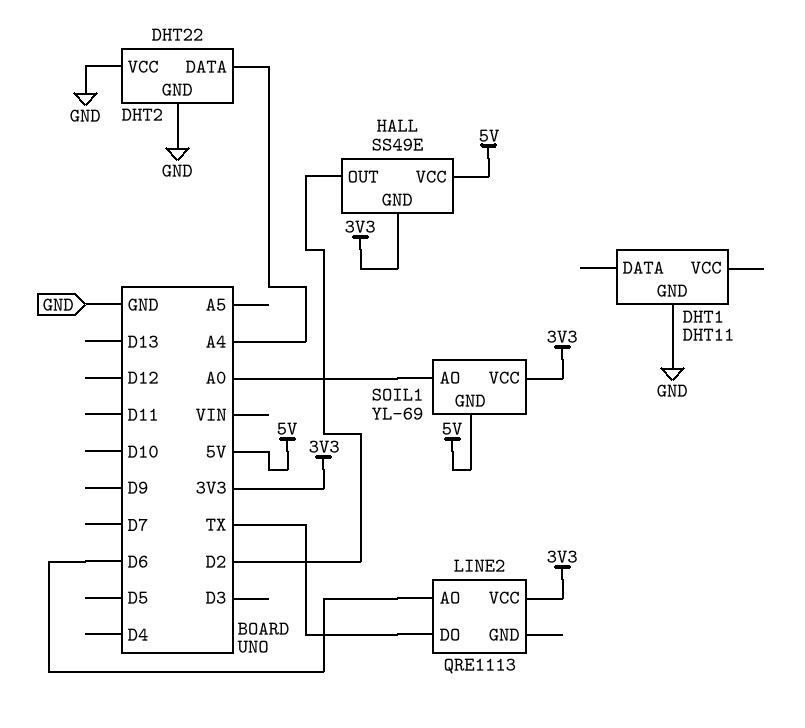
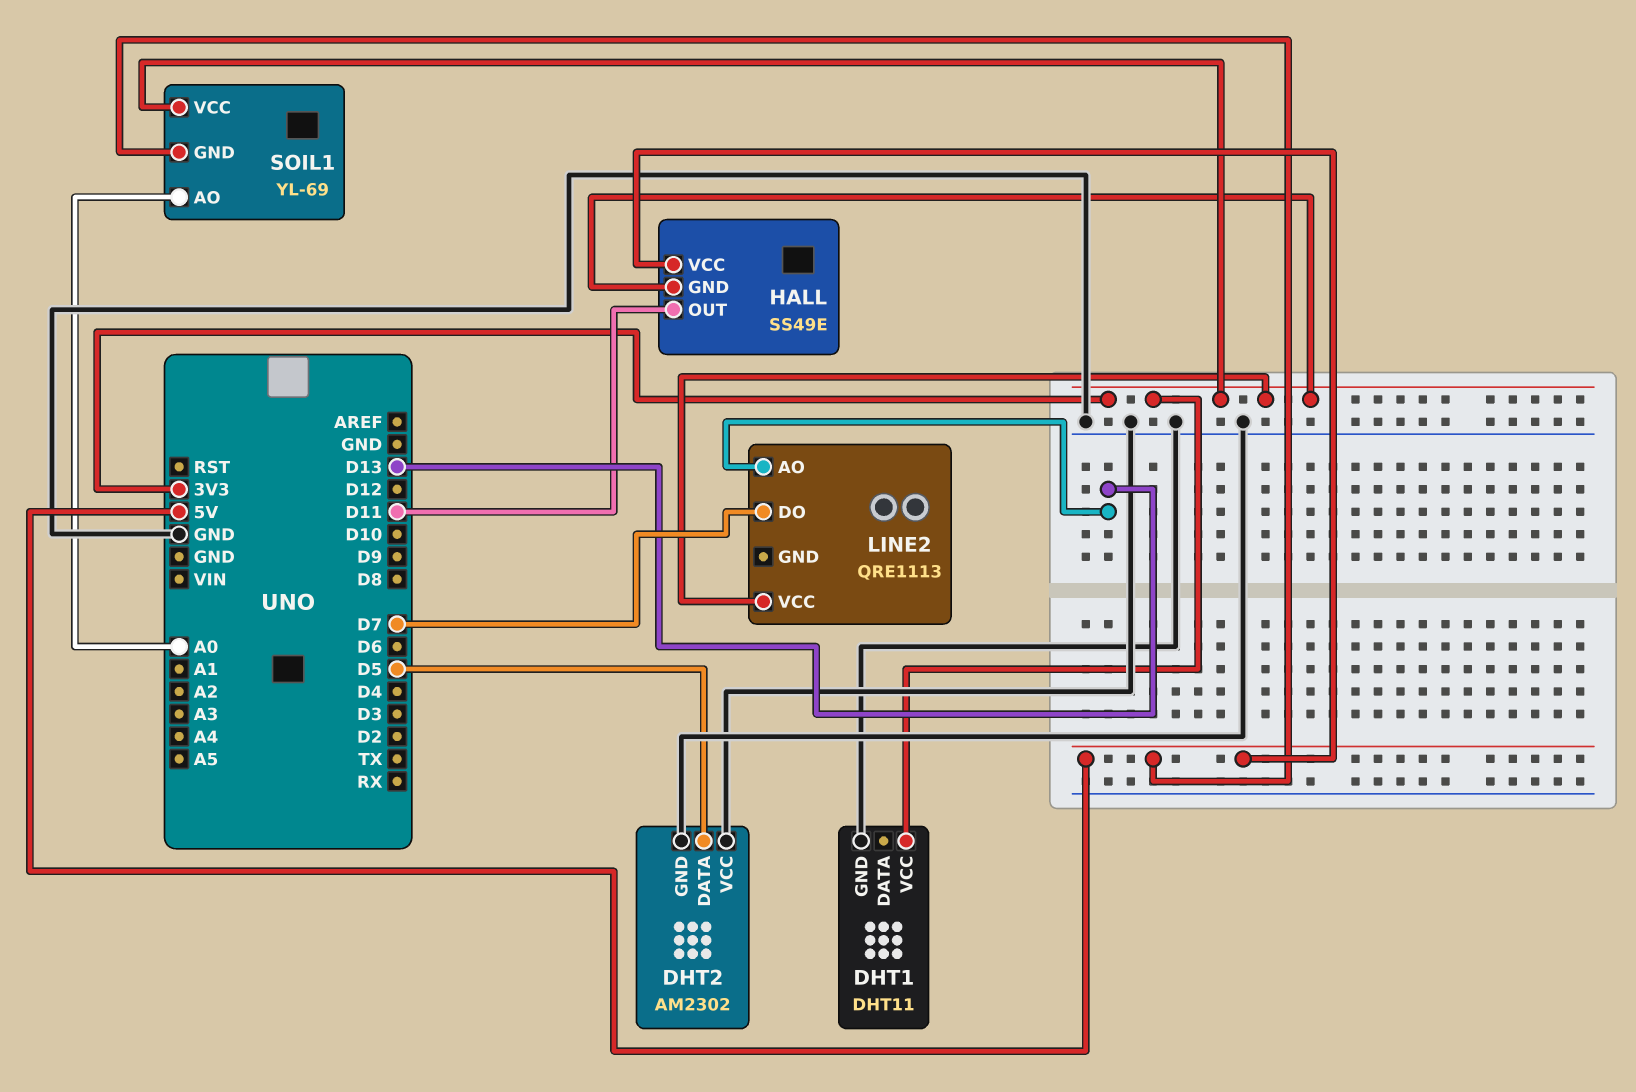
DHT1 pin VCC: none -> 3V3
DHT2: DHT22 -> AM2302
DHT2 pin DATA: A4 -> D5
HALL pin OUT: D2 -> D11
LINE2 pin AO: D6 -> D13
LINE2 pin DO: TX -> D7

